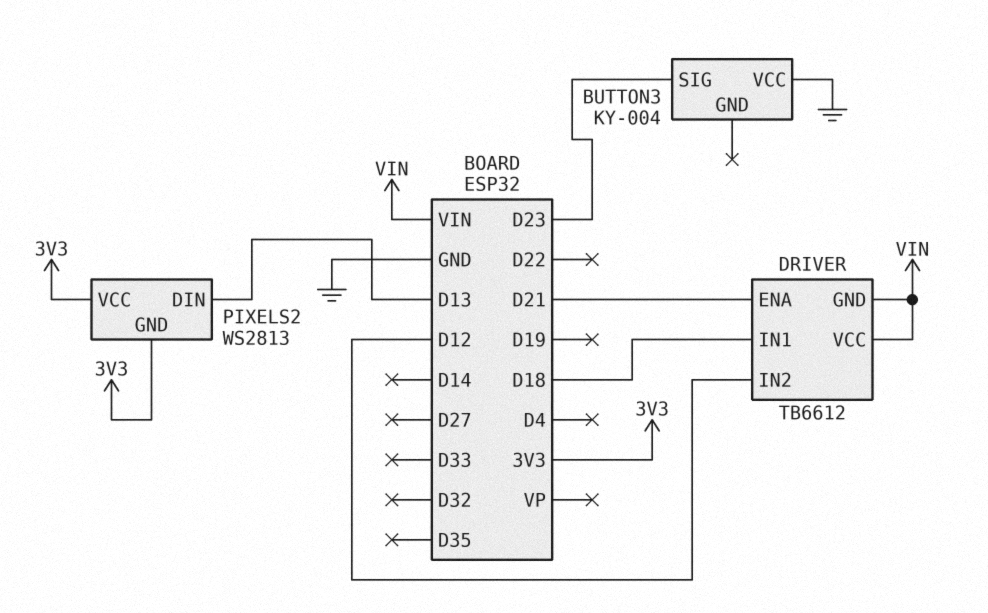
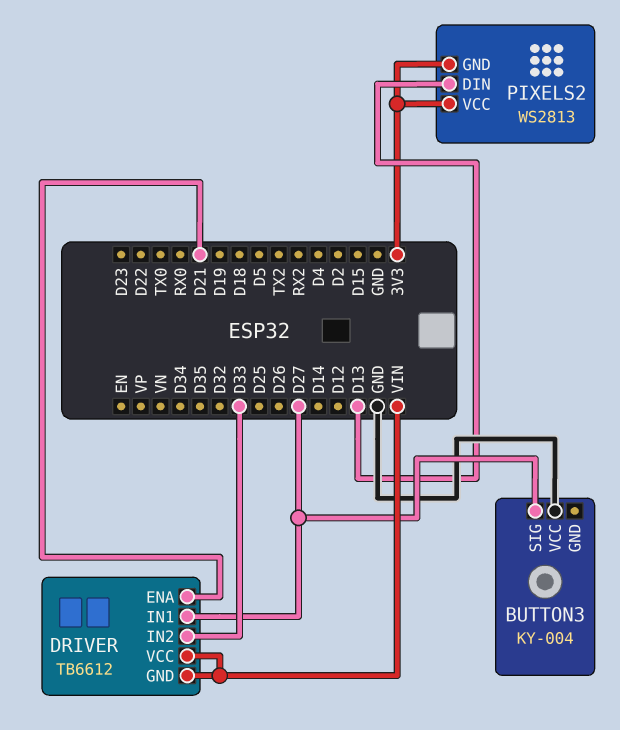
BUTTON3 pin SIG: D23 -> D27
DRIVER pin IN1: D18 -> D27
DRIVER pin IN2: D12 -> D33

